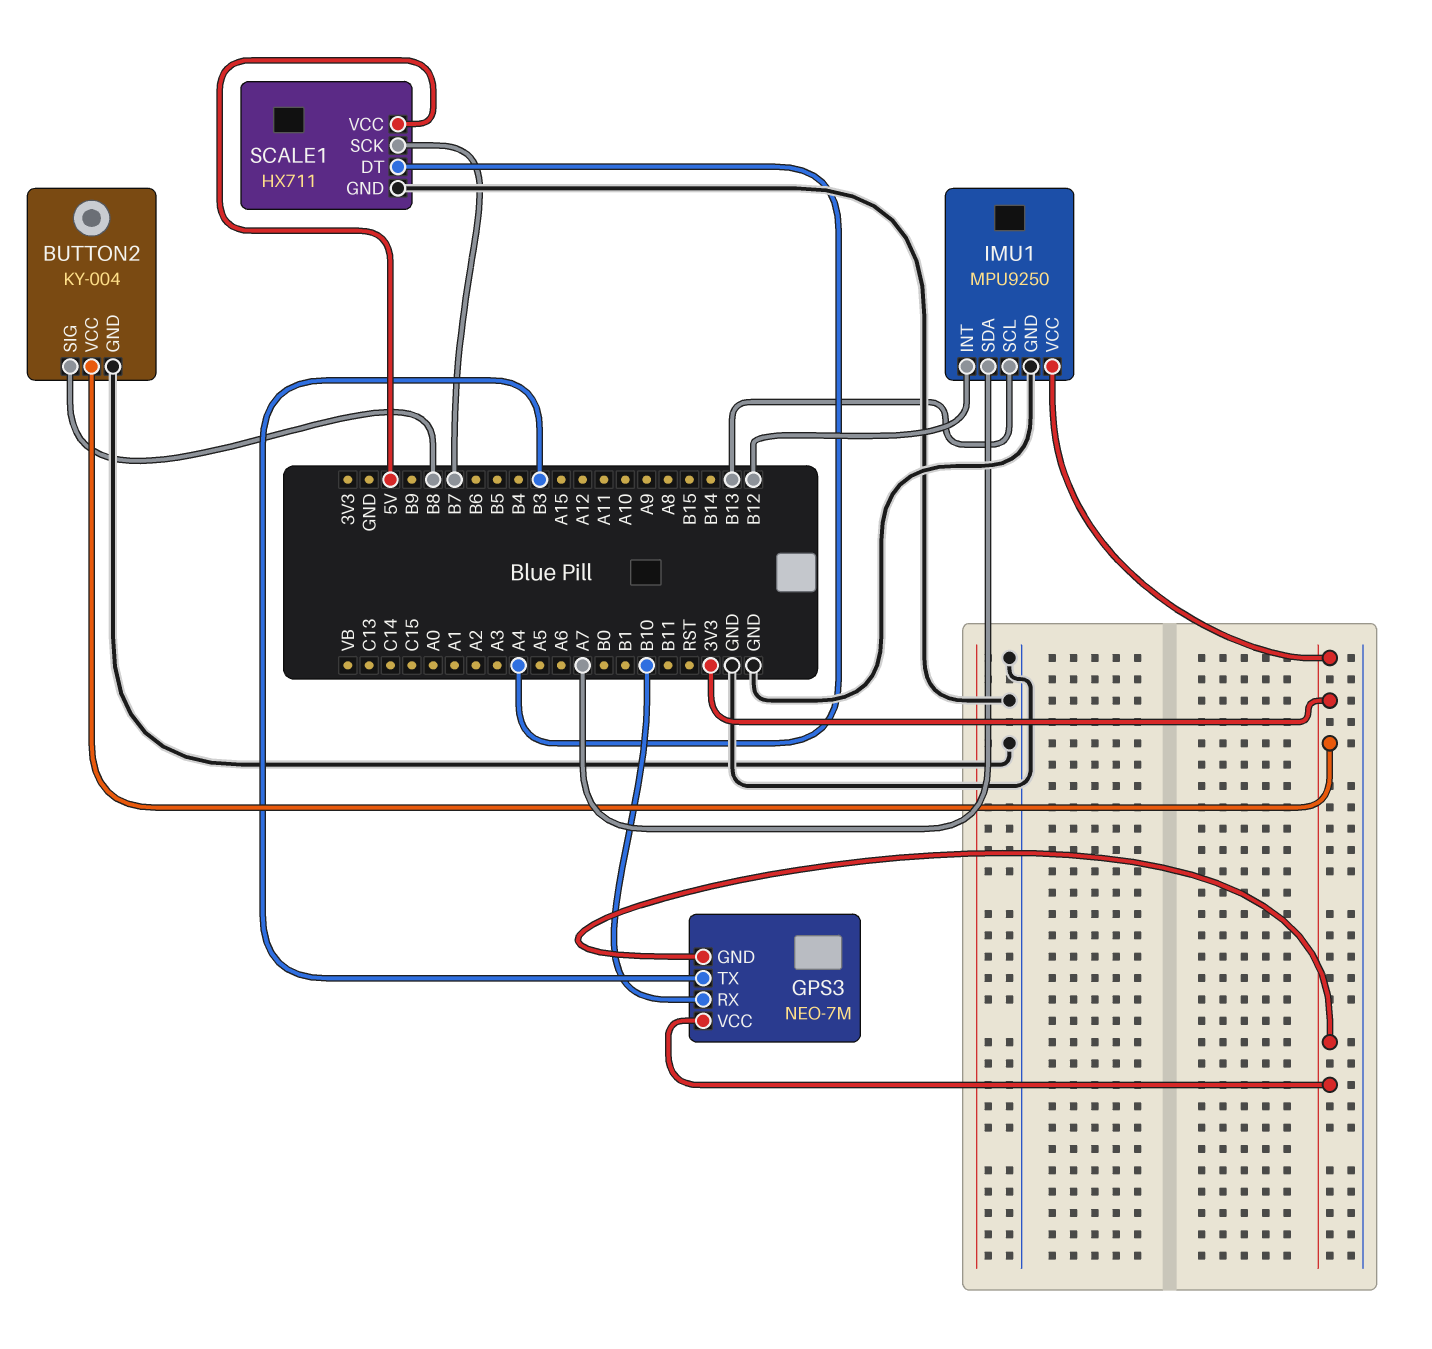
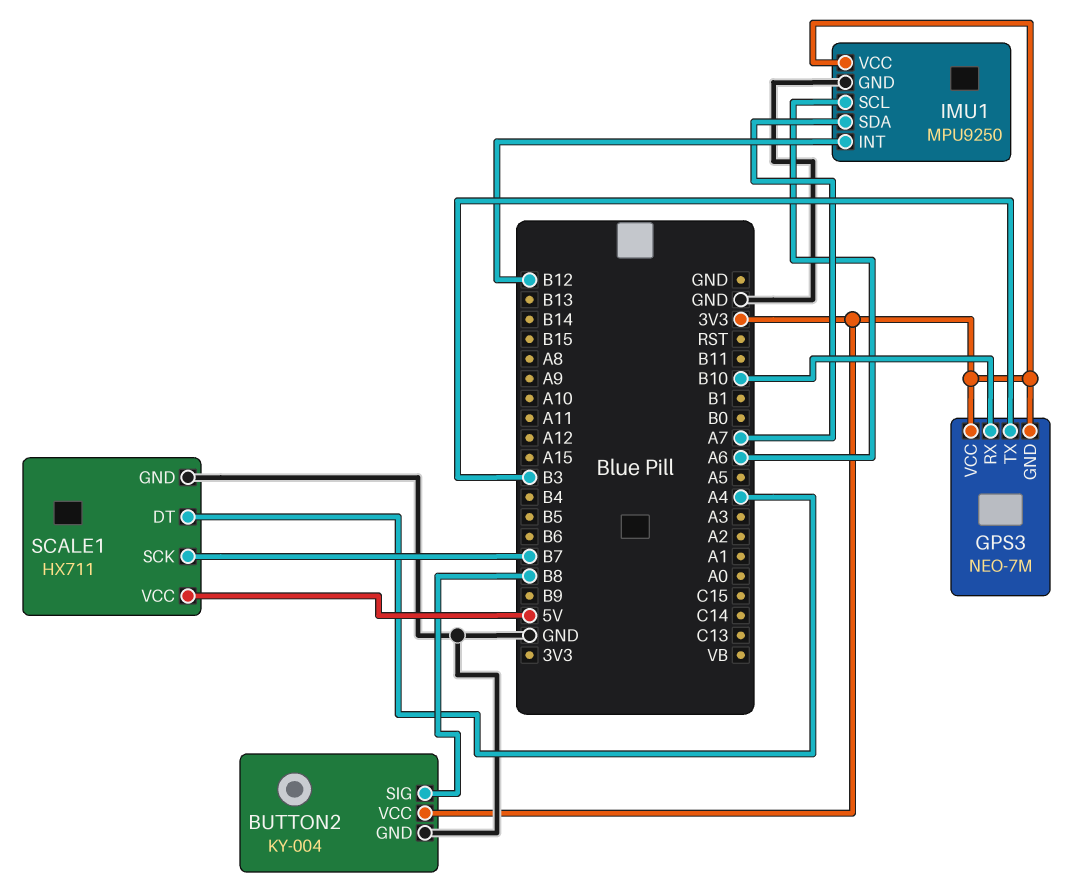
IMU1 pin SCL: B13 -> A6

